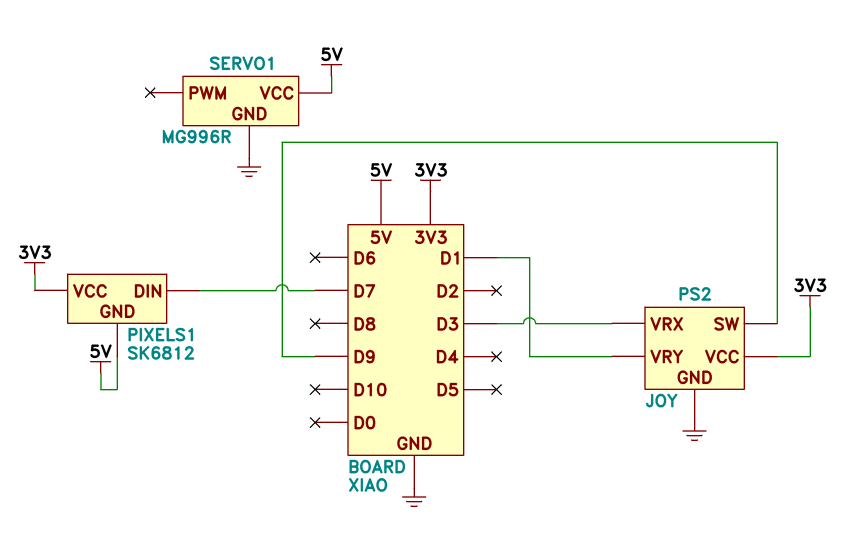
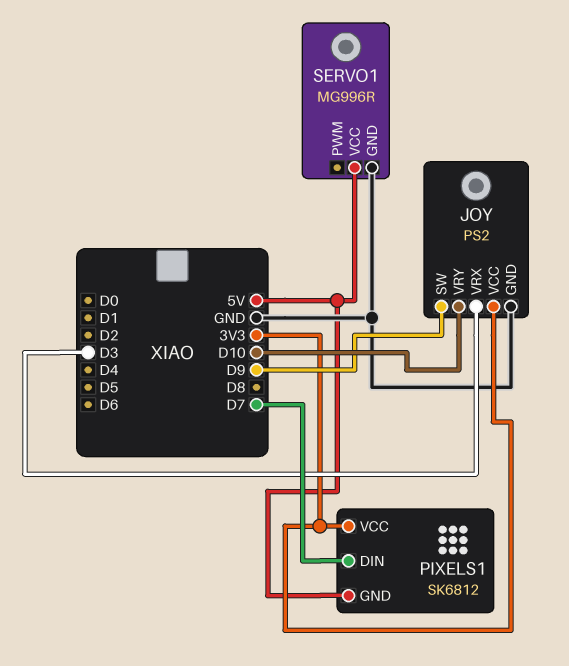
JOY pin VRY: D1 -> D10

